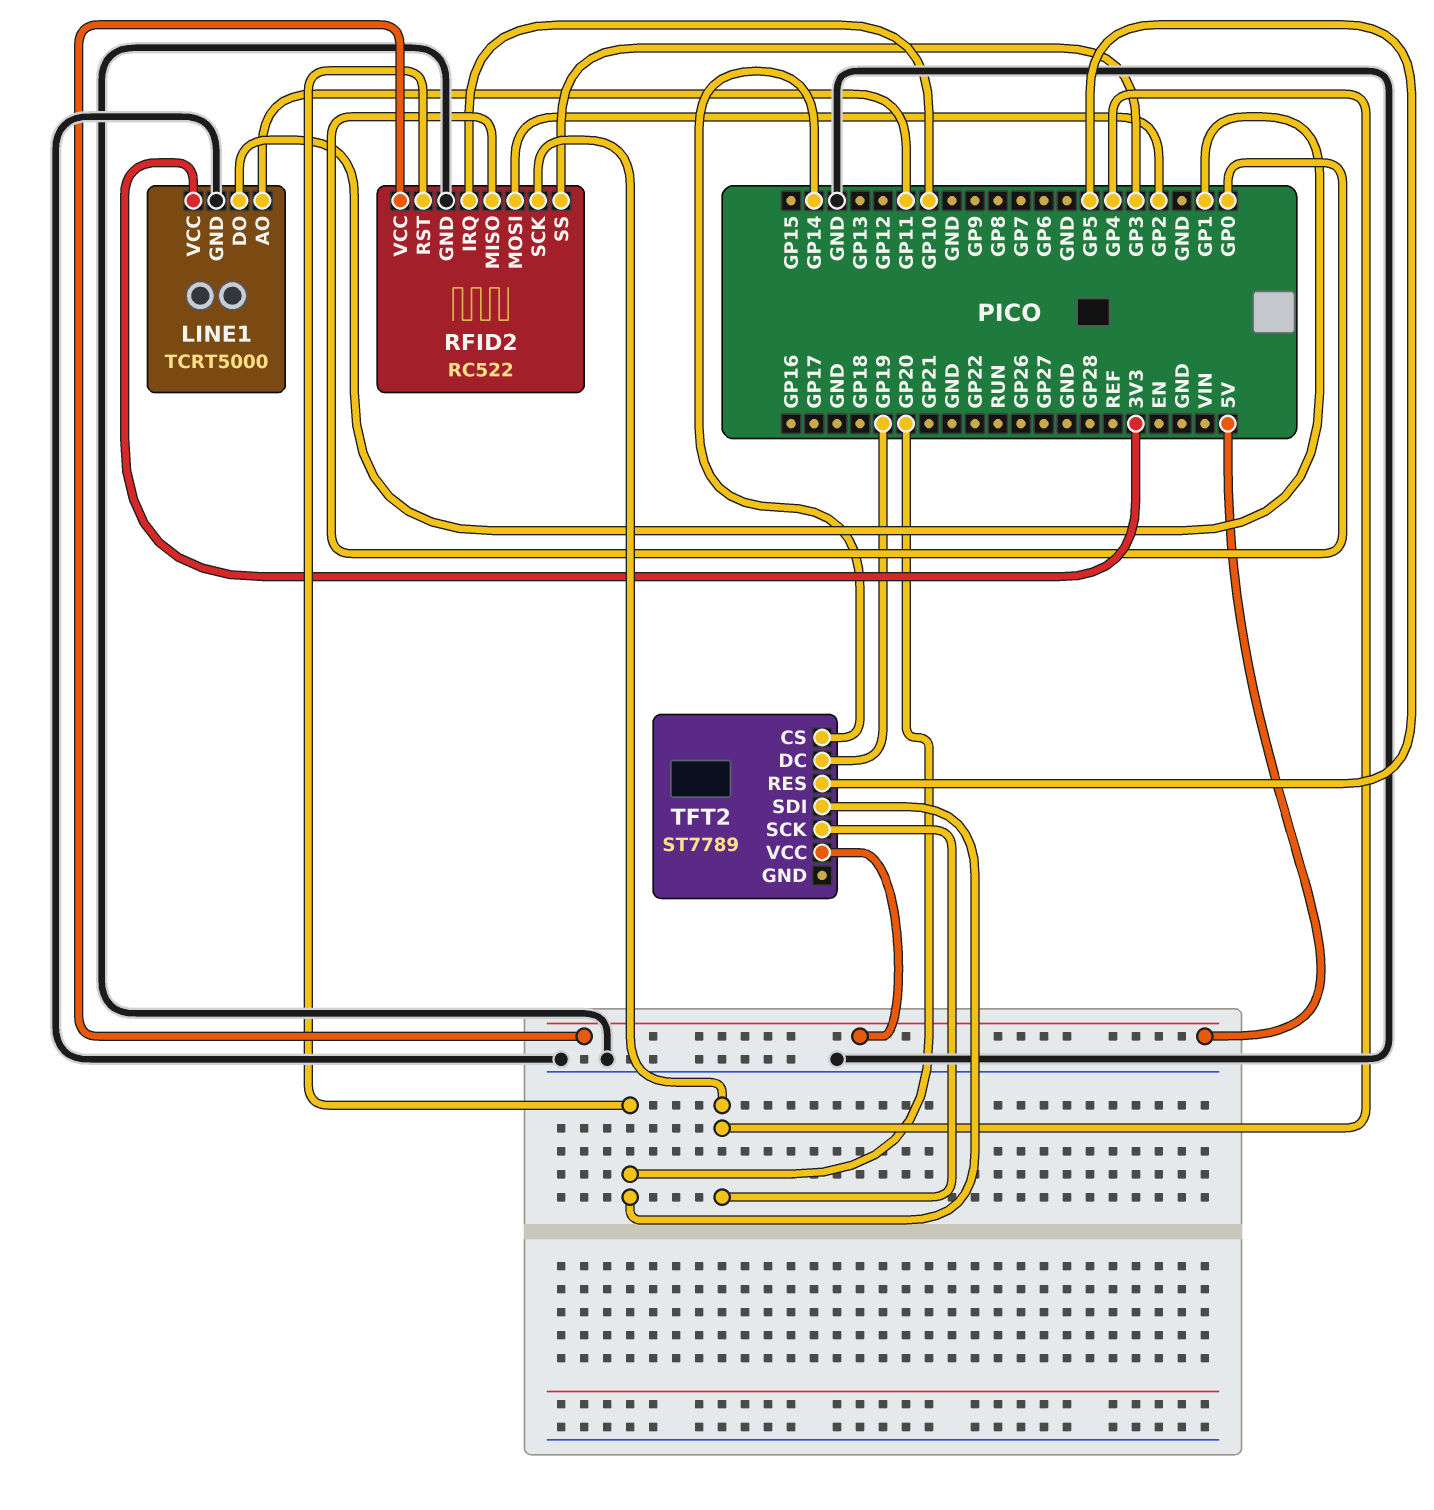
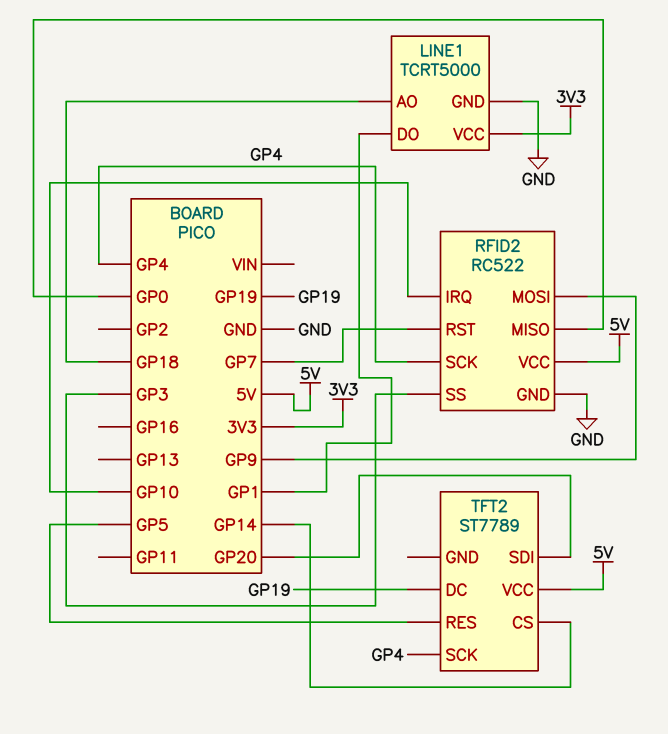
LINE1 pin AO: GP11 -> GP18
RFID2 pin MOSI: GP2 -> GP9
RFID2 pin RST: GP20 -> GP7

